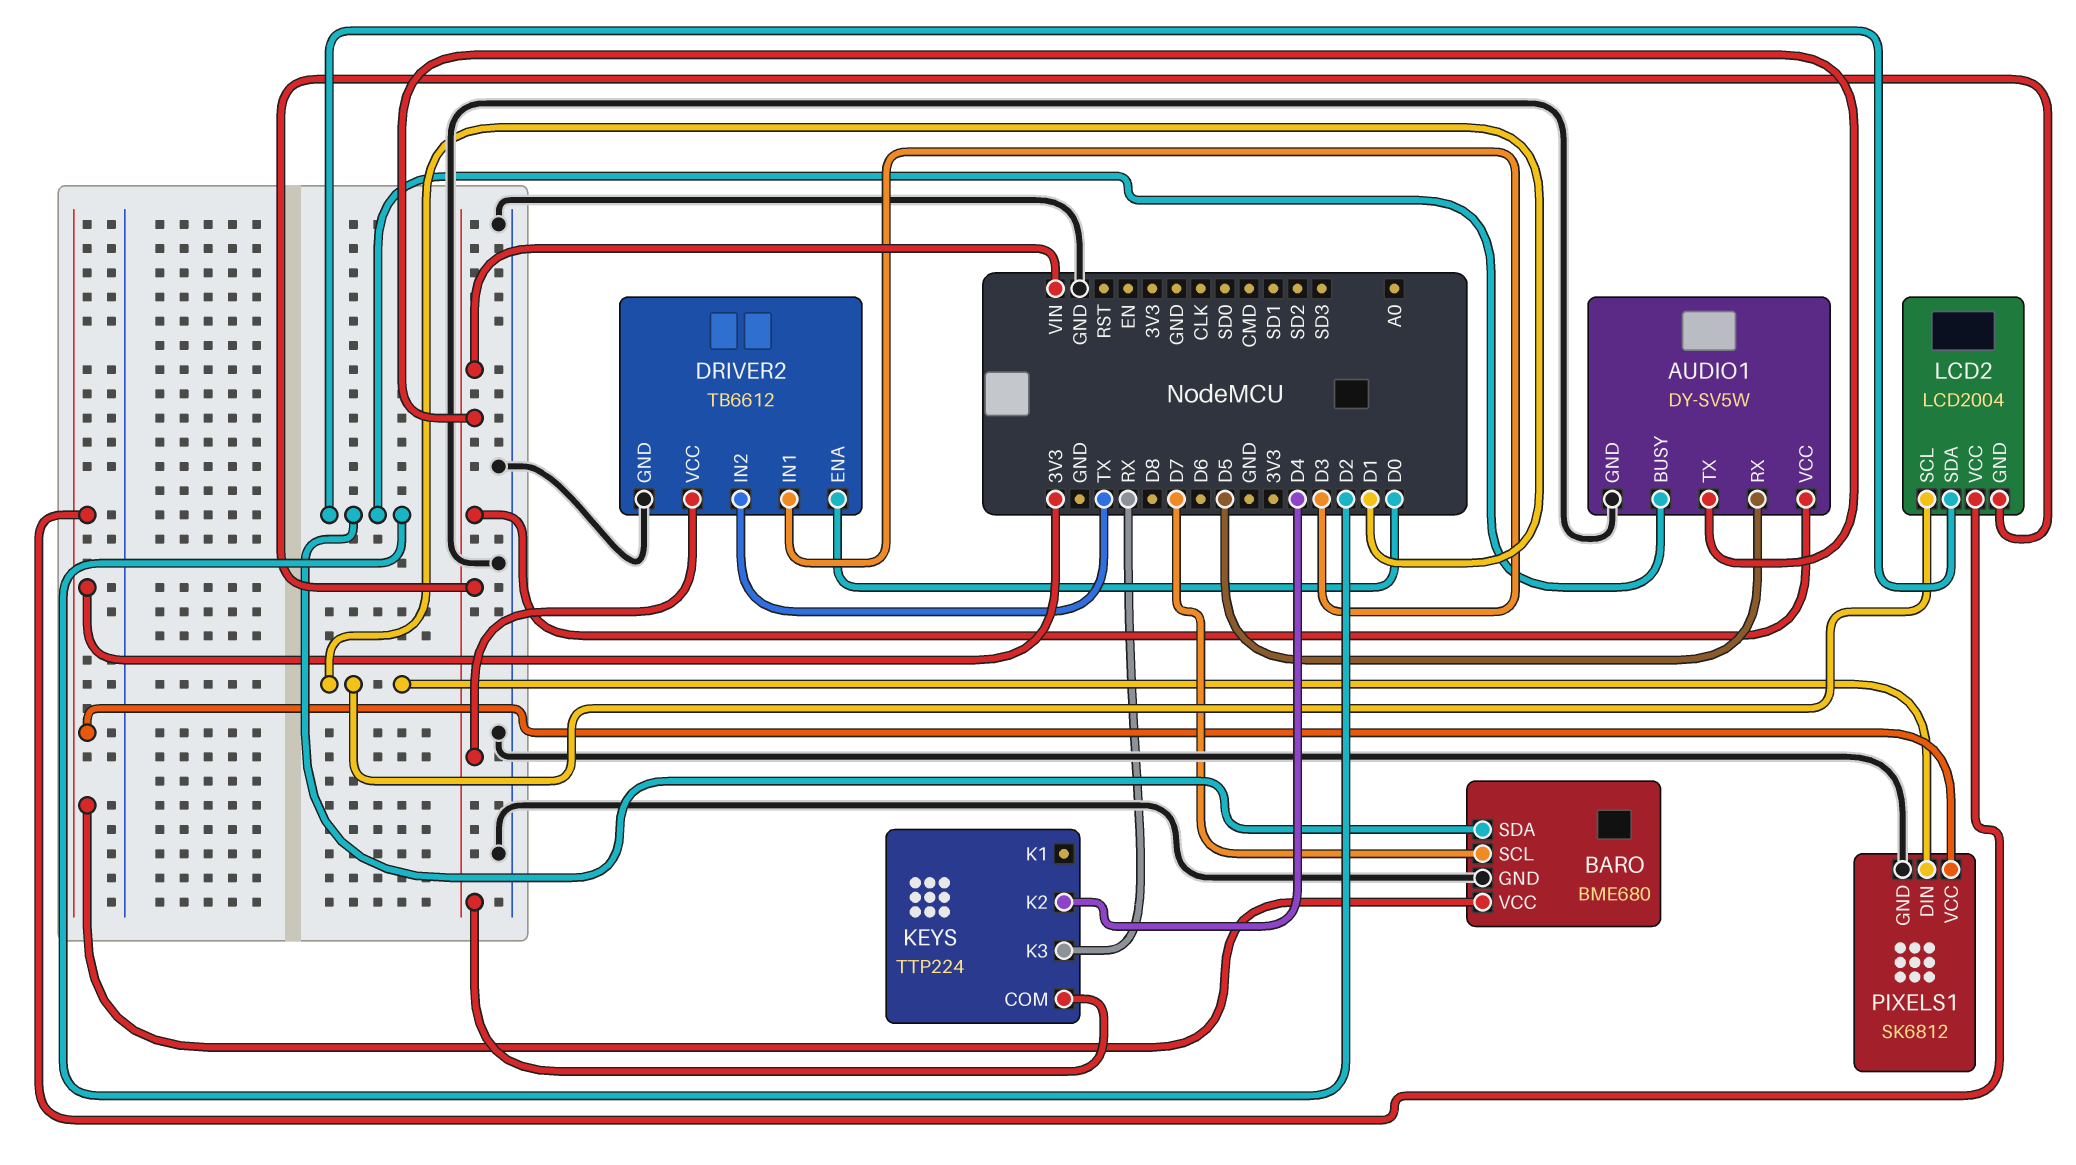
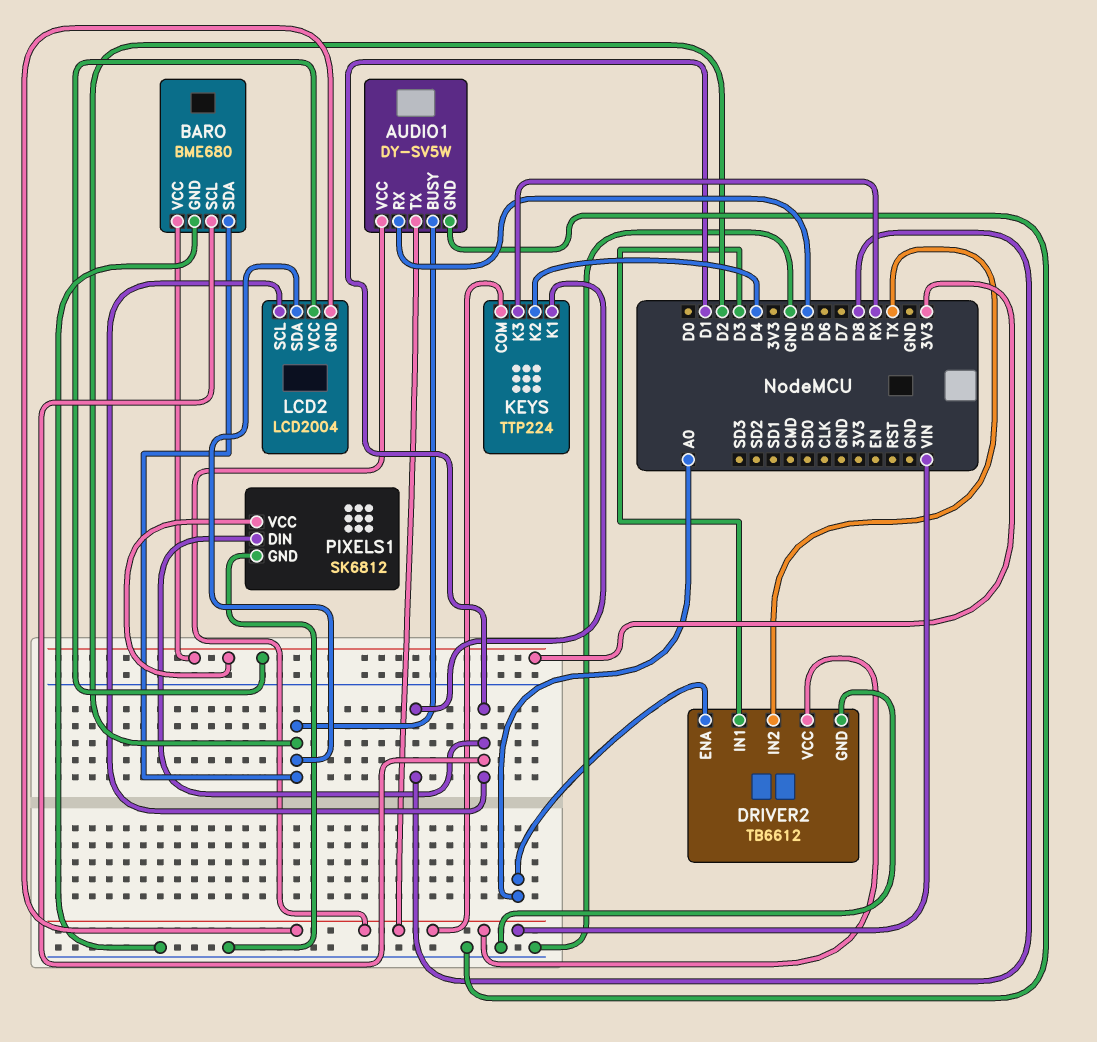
BARO pin SCL: D7 -> D1
DRIVER2 pin ENA: D0 -> A0
KEYS pin K1: none -> D8

